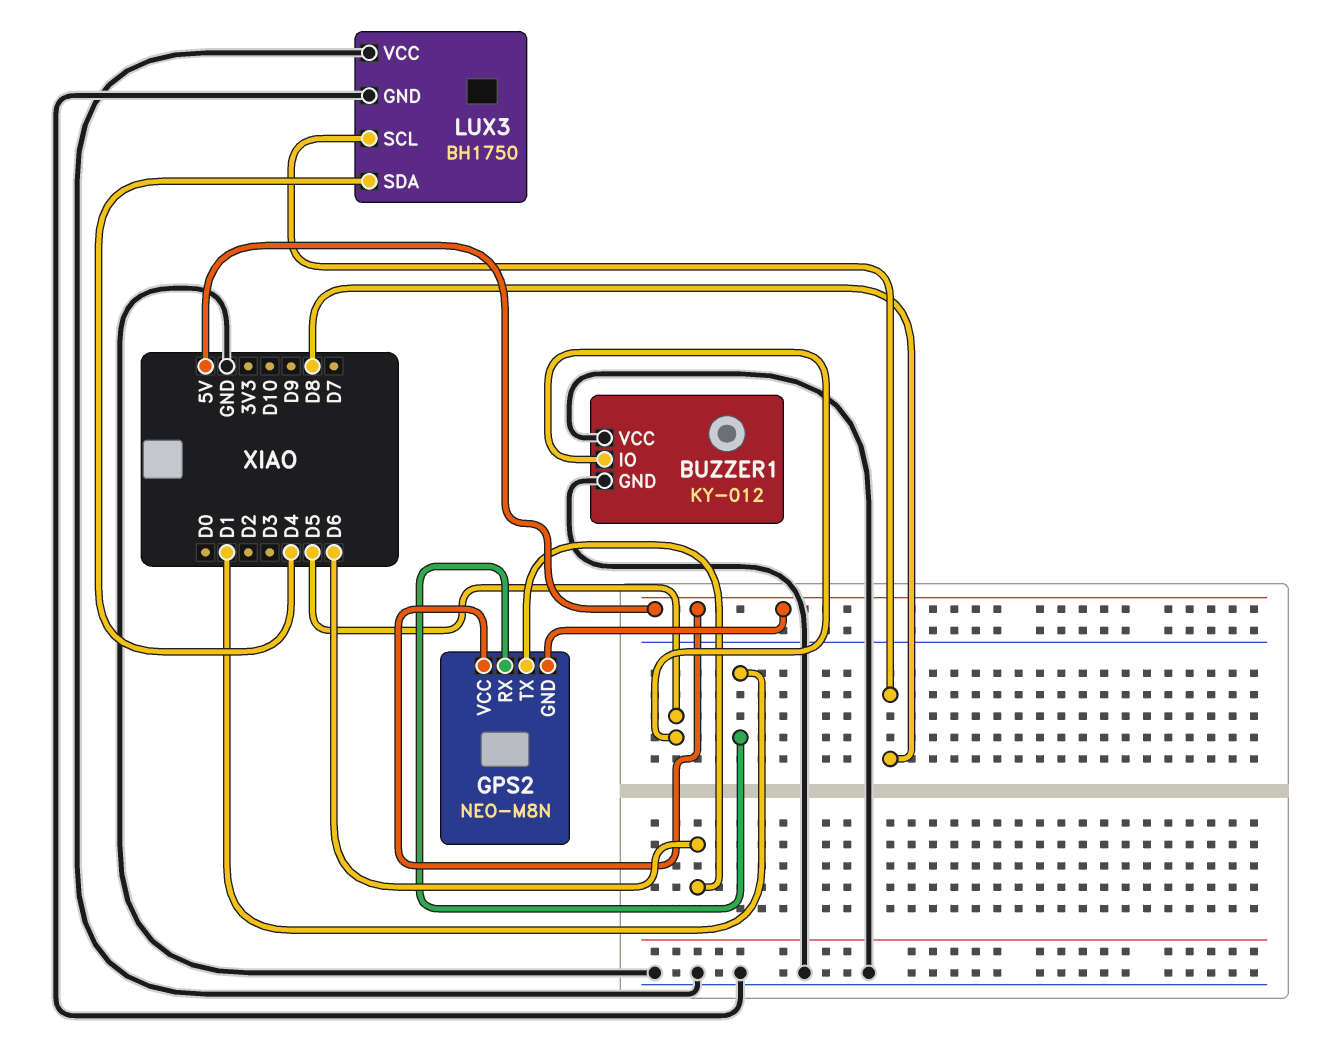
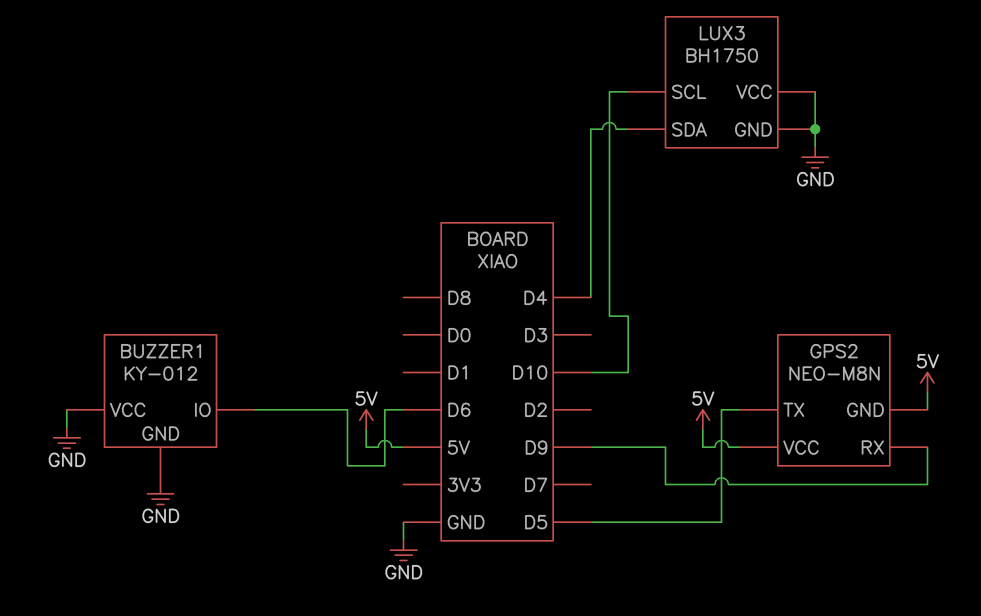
BUZZER1 pin IO: D5 -> D6
GPS2 pin RX: D1 -> D9
GPS2 pin TX: D6 -> D5
LUX3 pin SCL: D8 -> D10

